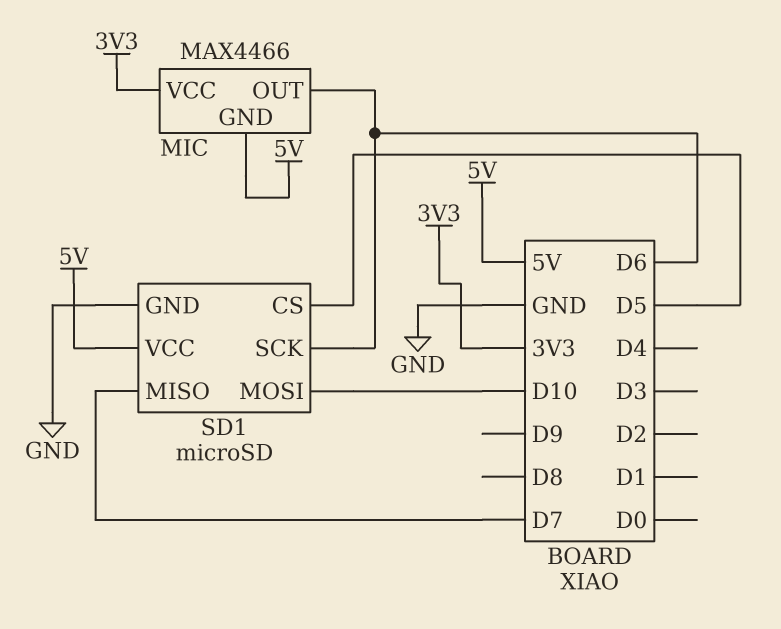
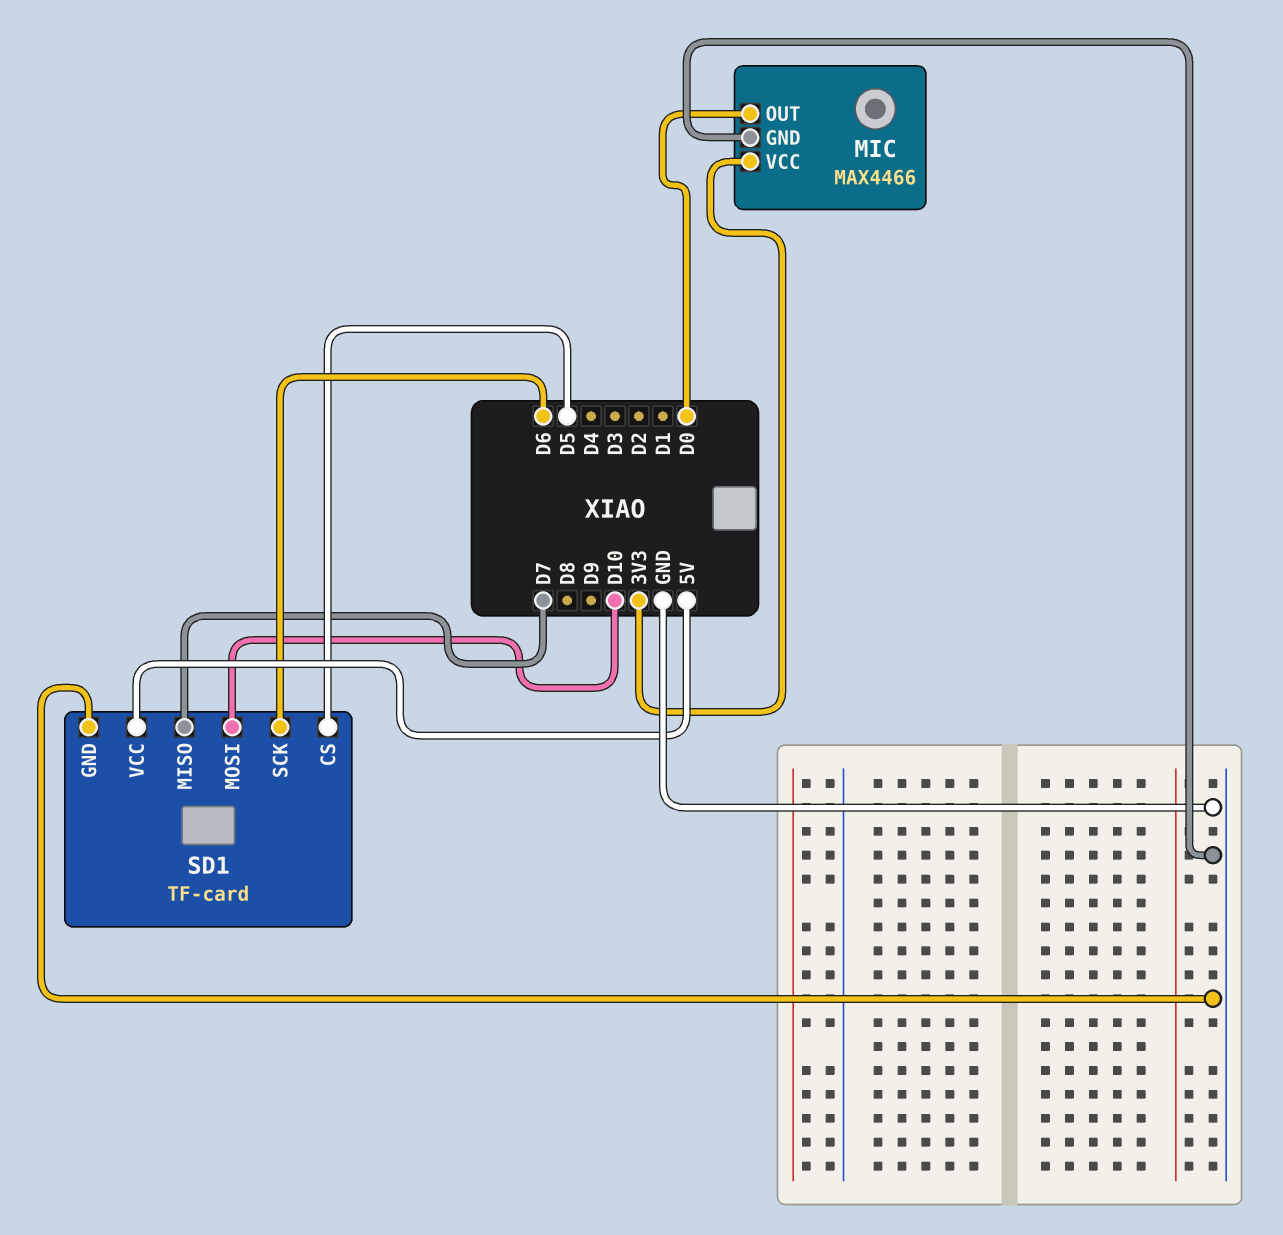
MIC pin GND: 5V -> GND
MIC pin OUT: D6 -> D0
SD1: microSD -> TF-card

